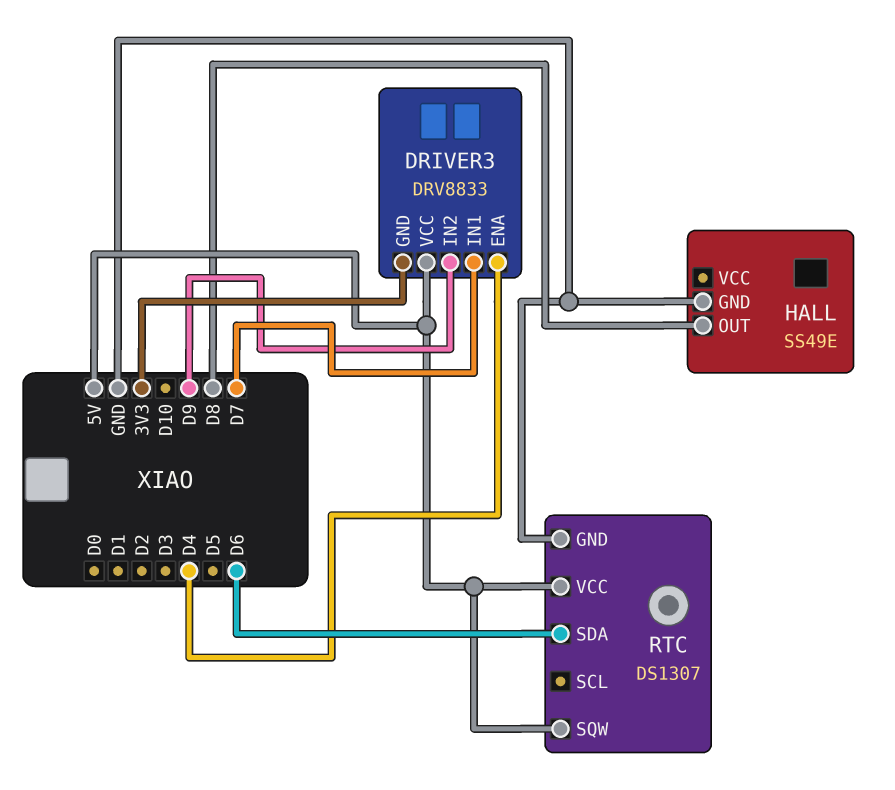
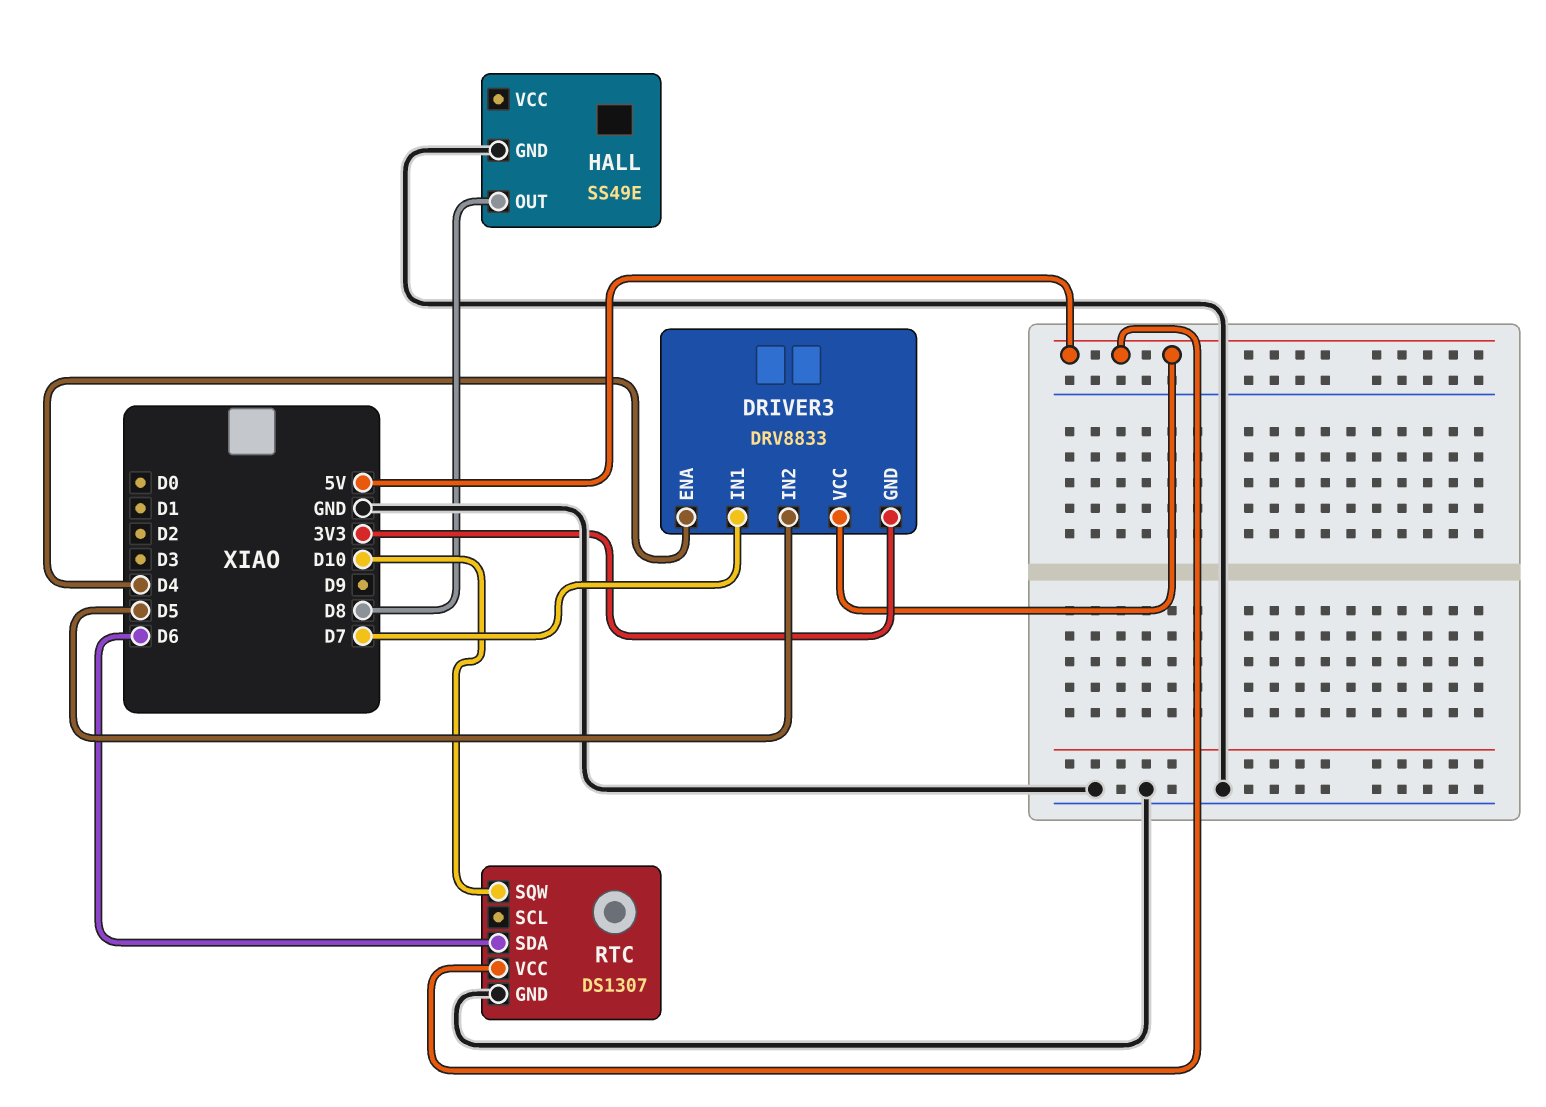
DRIVER3 pin IN2: D9 -> D5
RTC pin SQW: 5V -> D10

